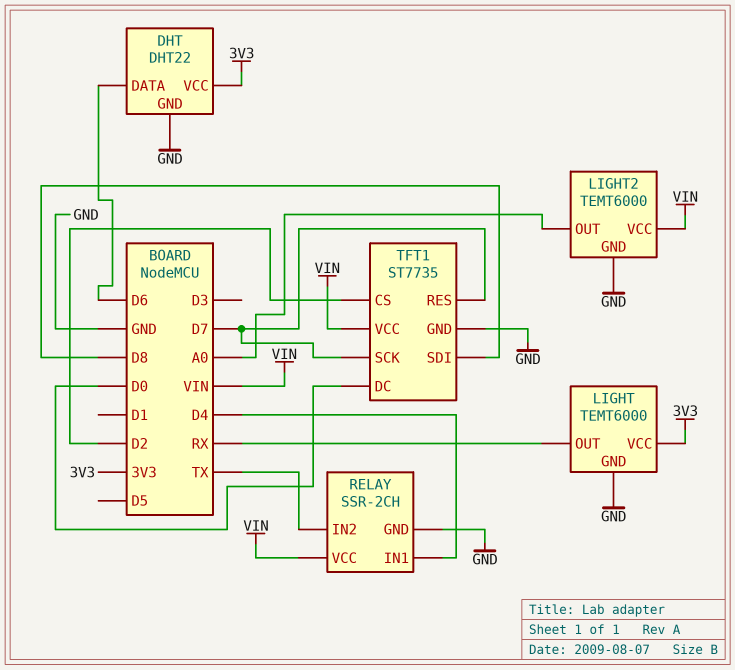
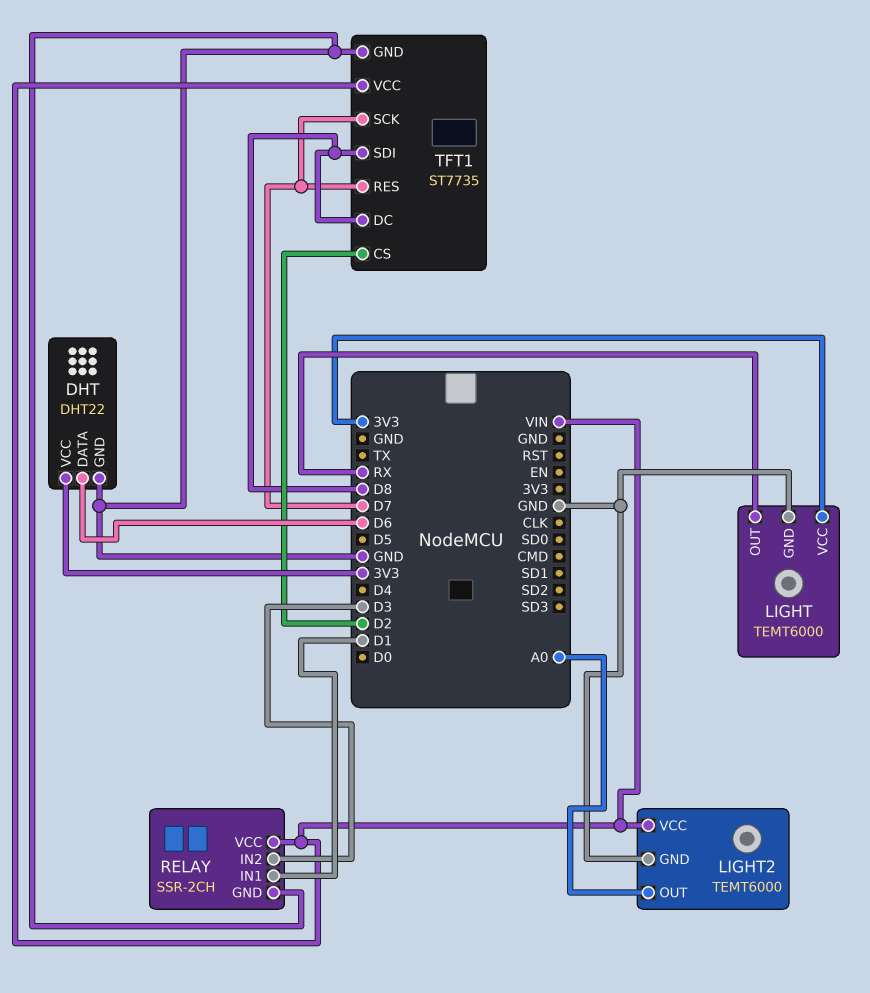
RELAY pin IN1: D4 -> D1
RELAY pin IN2: TX -> D3
TFT1 pin DC: D0 -> D8

